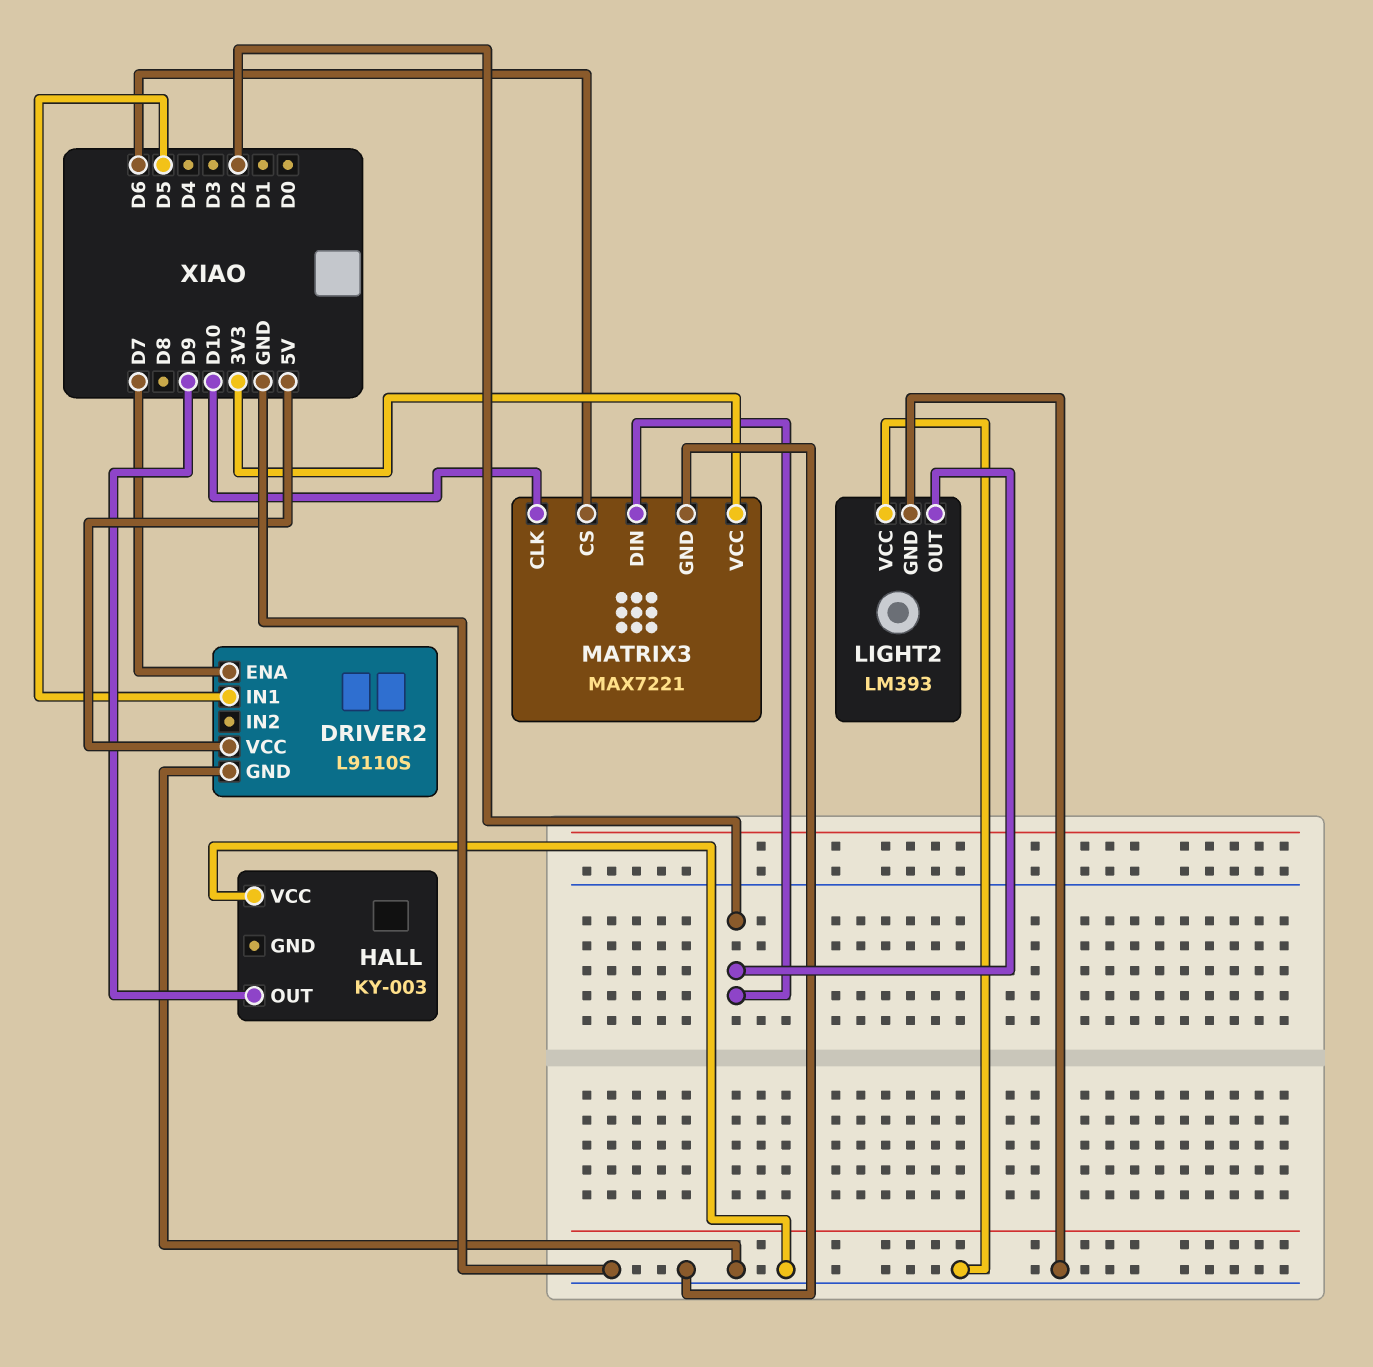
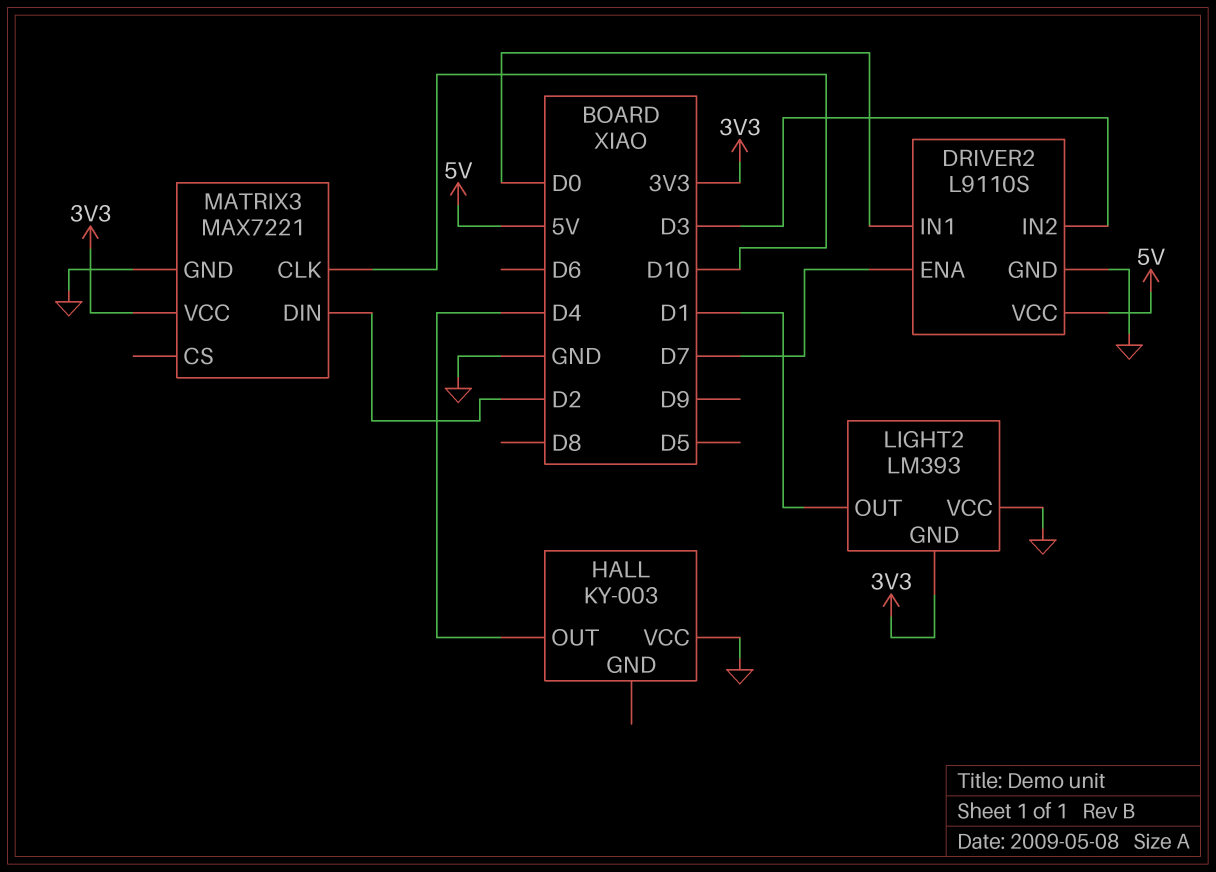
DRIVER2 pin IN1: D5 -> D0
DRIVER2 pin IN2: none -> D3
HALL pin OUT: D9 -> D4
LIGHT2 pin GND: GND -> 3V3
LIGHT2 pin OUT: D2 -> D1
MATRIX3 pin CS: D6 -> none

